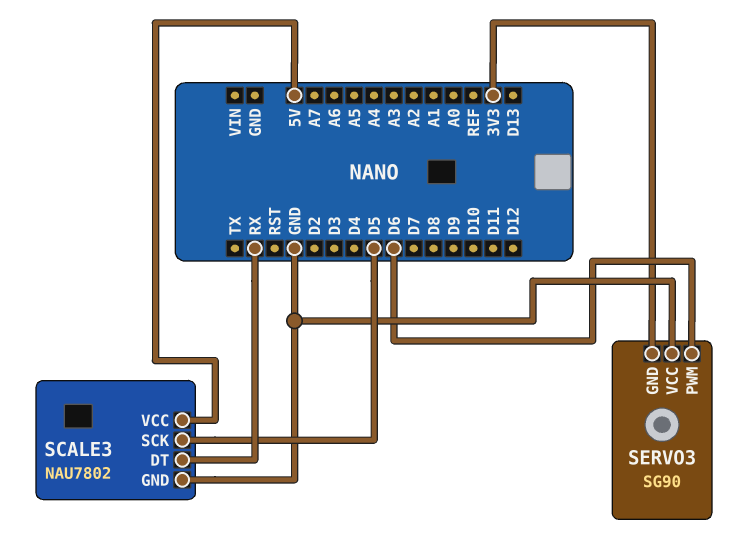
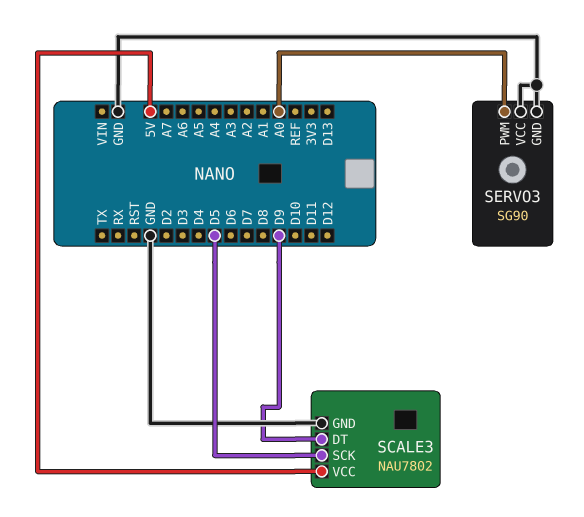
SCALE3 pin DT: RX -> D9
SERVO3 pin GND: 3V3 -> GND
SERVO3 pin PWM: D6 -> A0

